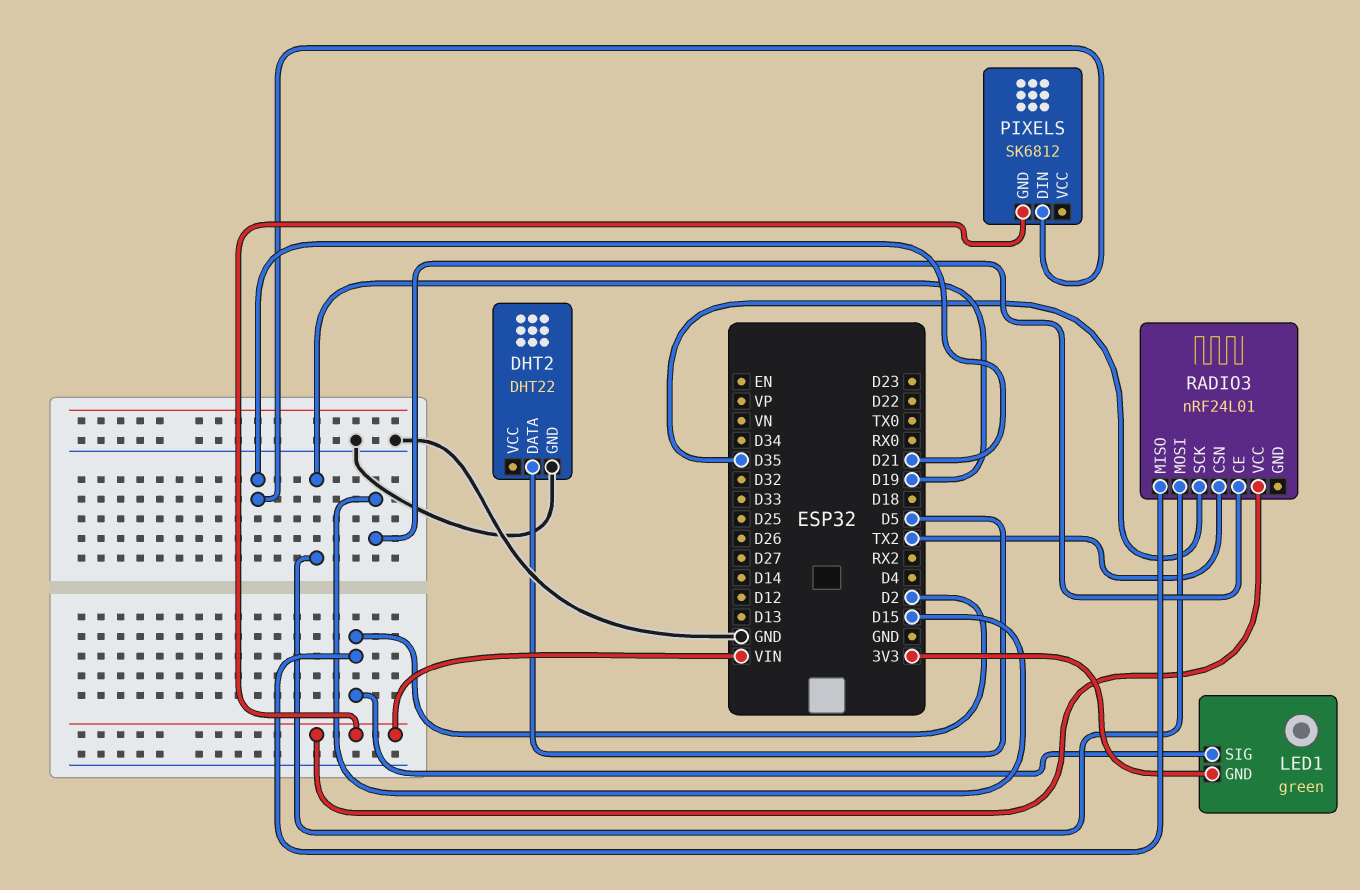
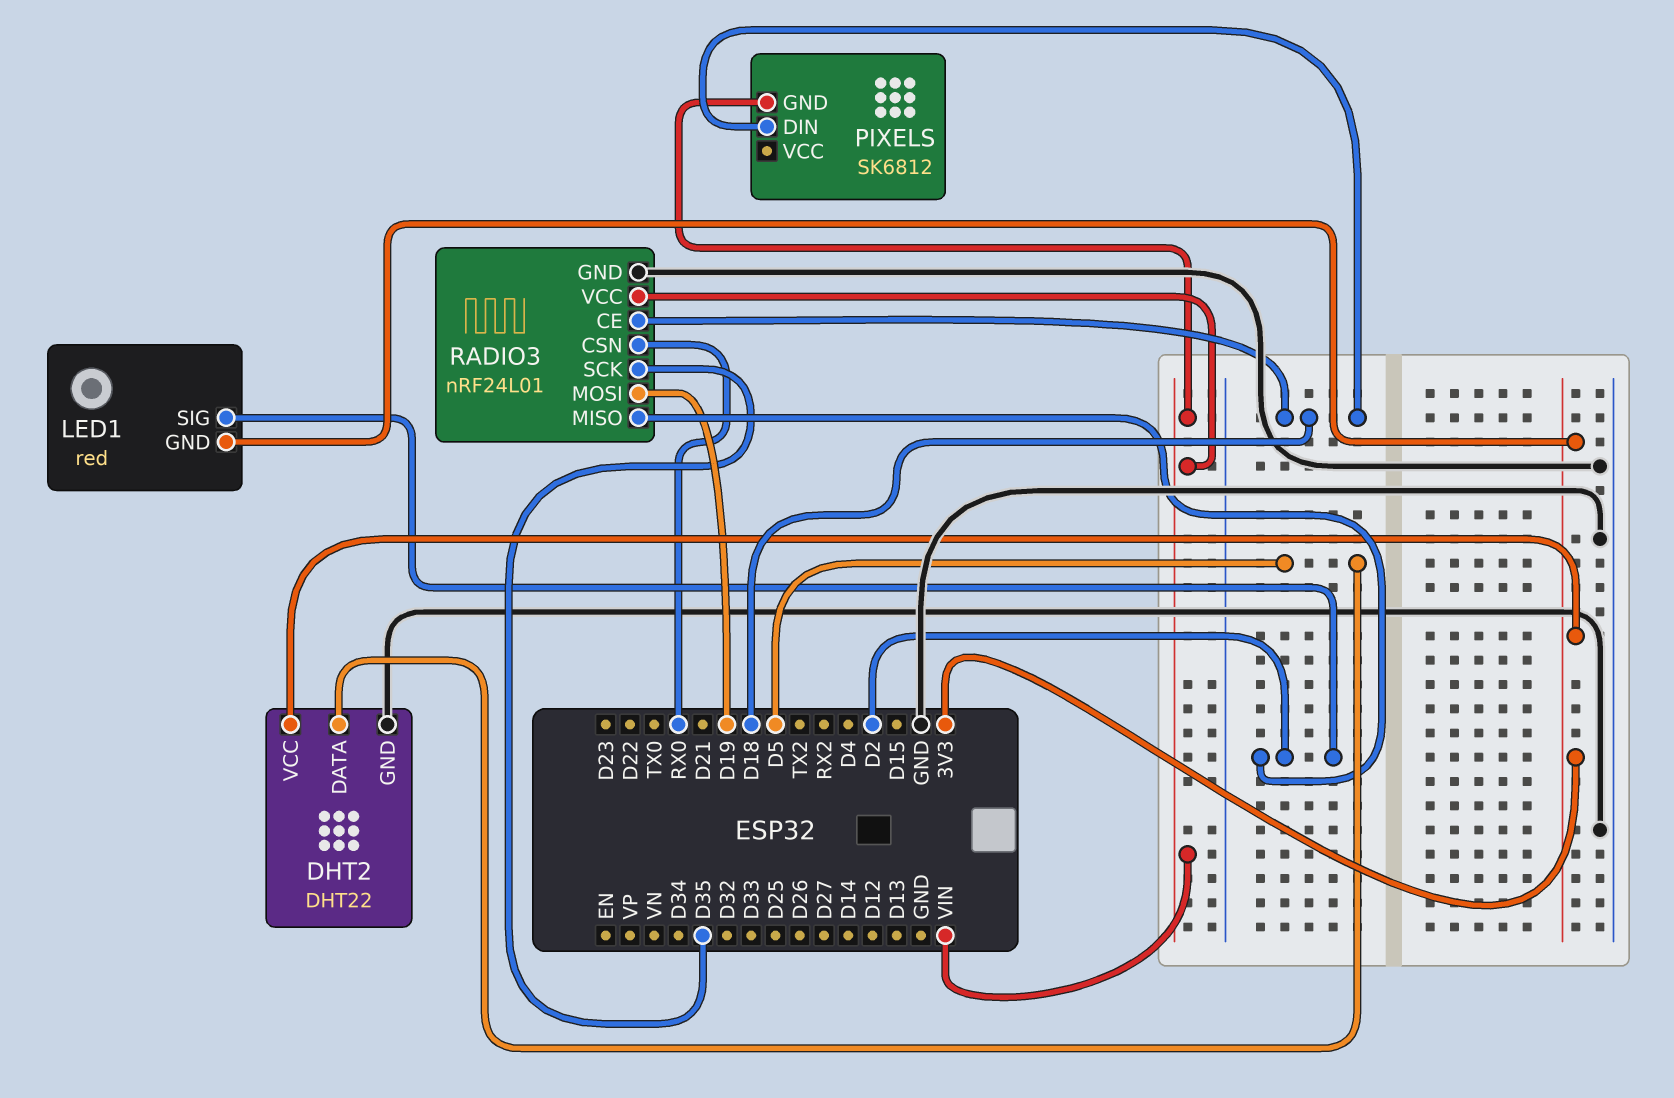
DHT2 pin VCC: none -> 3V3
LED1: green -> red
PIXELS pin DIN: D21 -> D18
RADIO3 pin CE: D15 -> D18
RADIO3 pin CSN: TX2 -> RX0
RADIO3 pin GND: none -> GND

